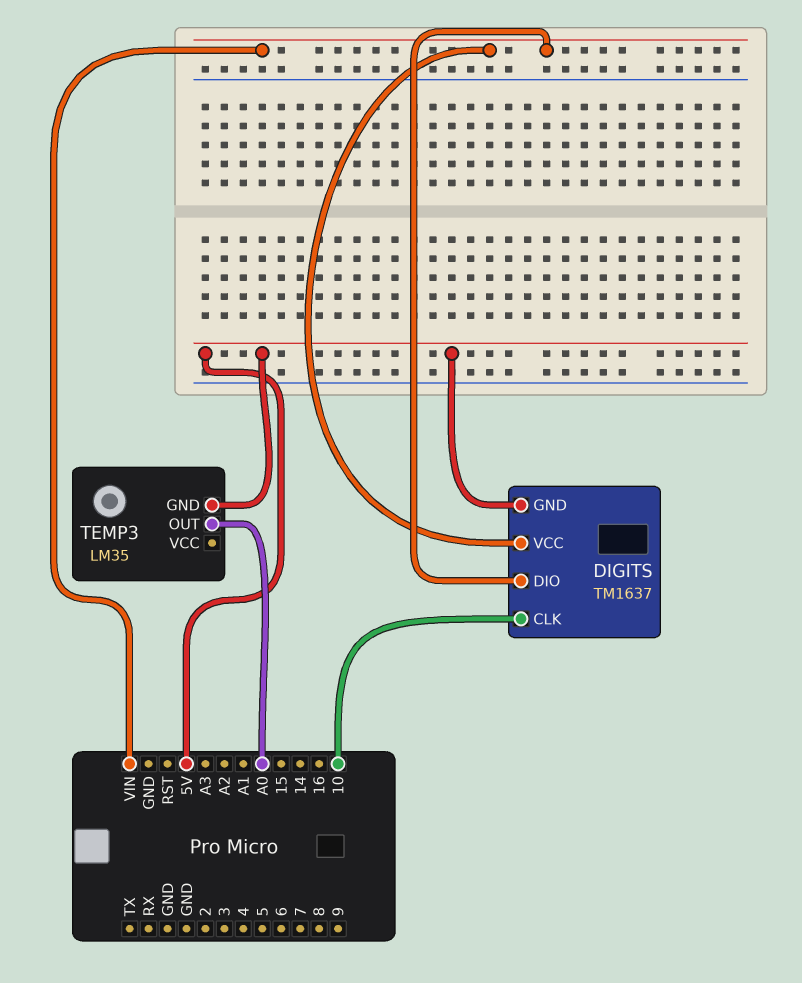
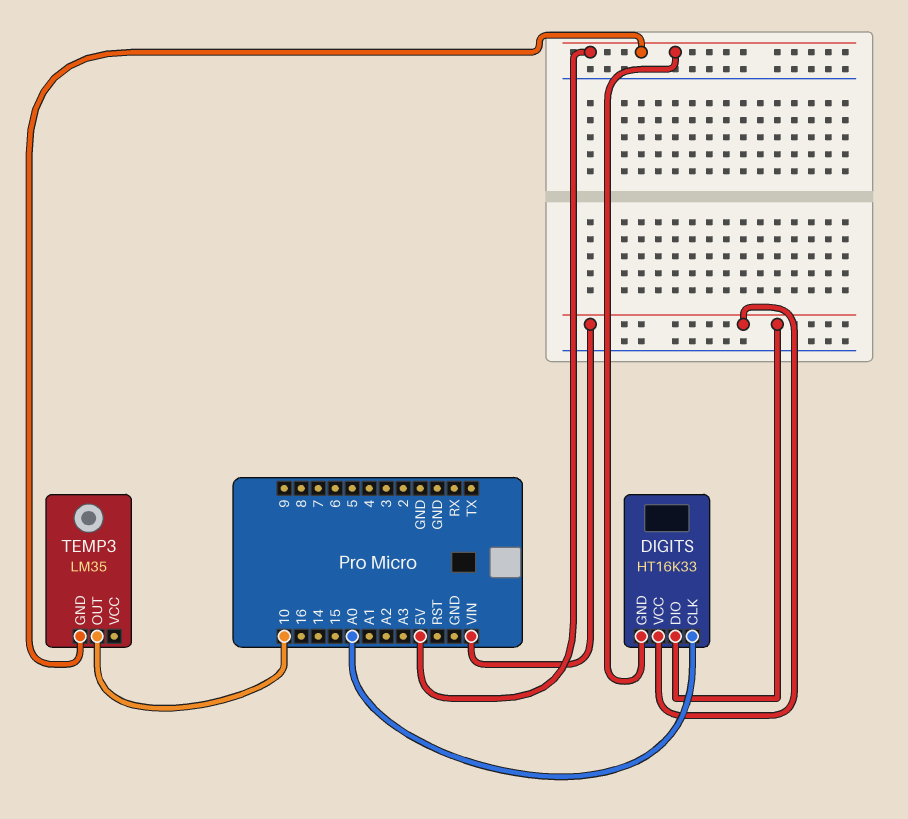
DIGITS: TM1637 -> HT16K33
DIGITS pin CLK: 10 -> A0
TEMP3 pin OUT: A0 -> 10

